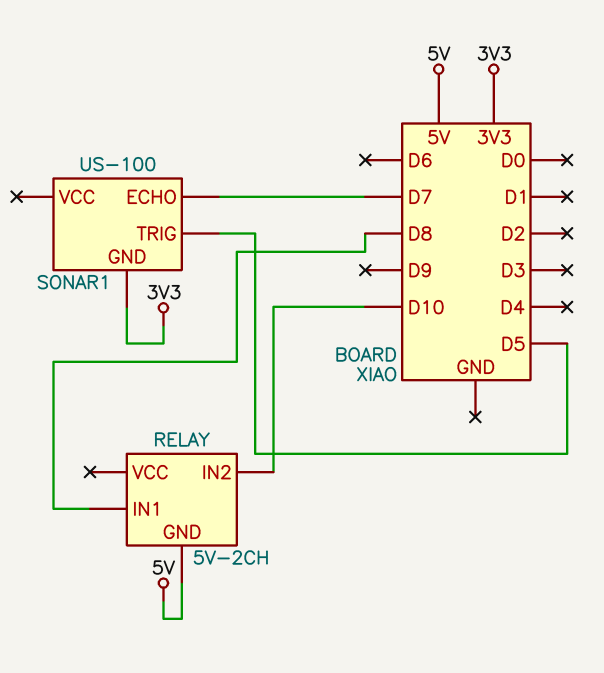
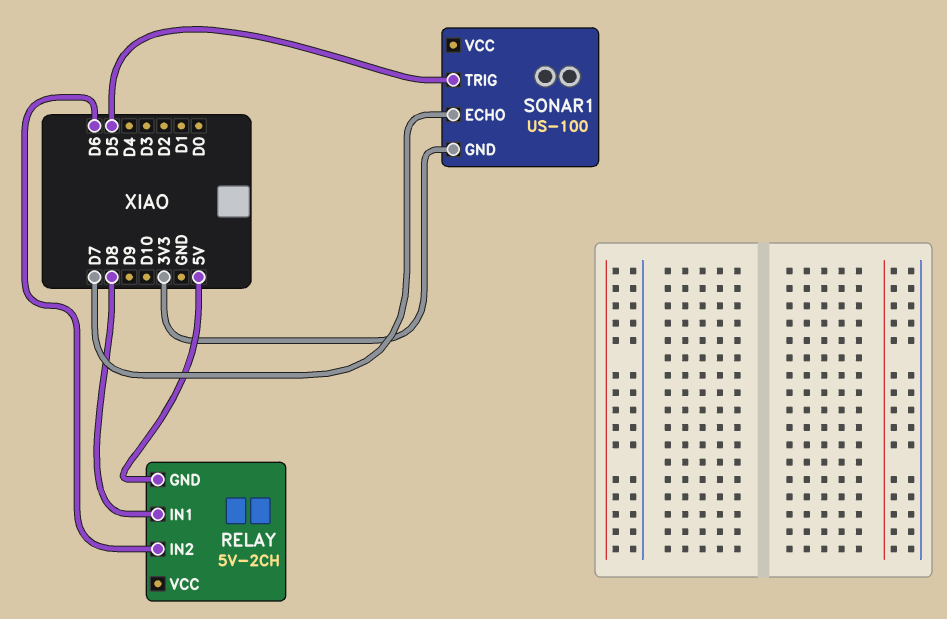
RELAY pin IN2: D10 -> D6

